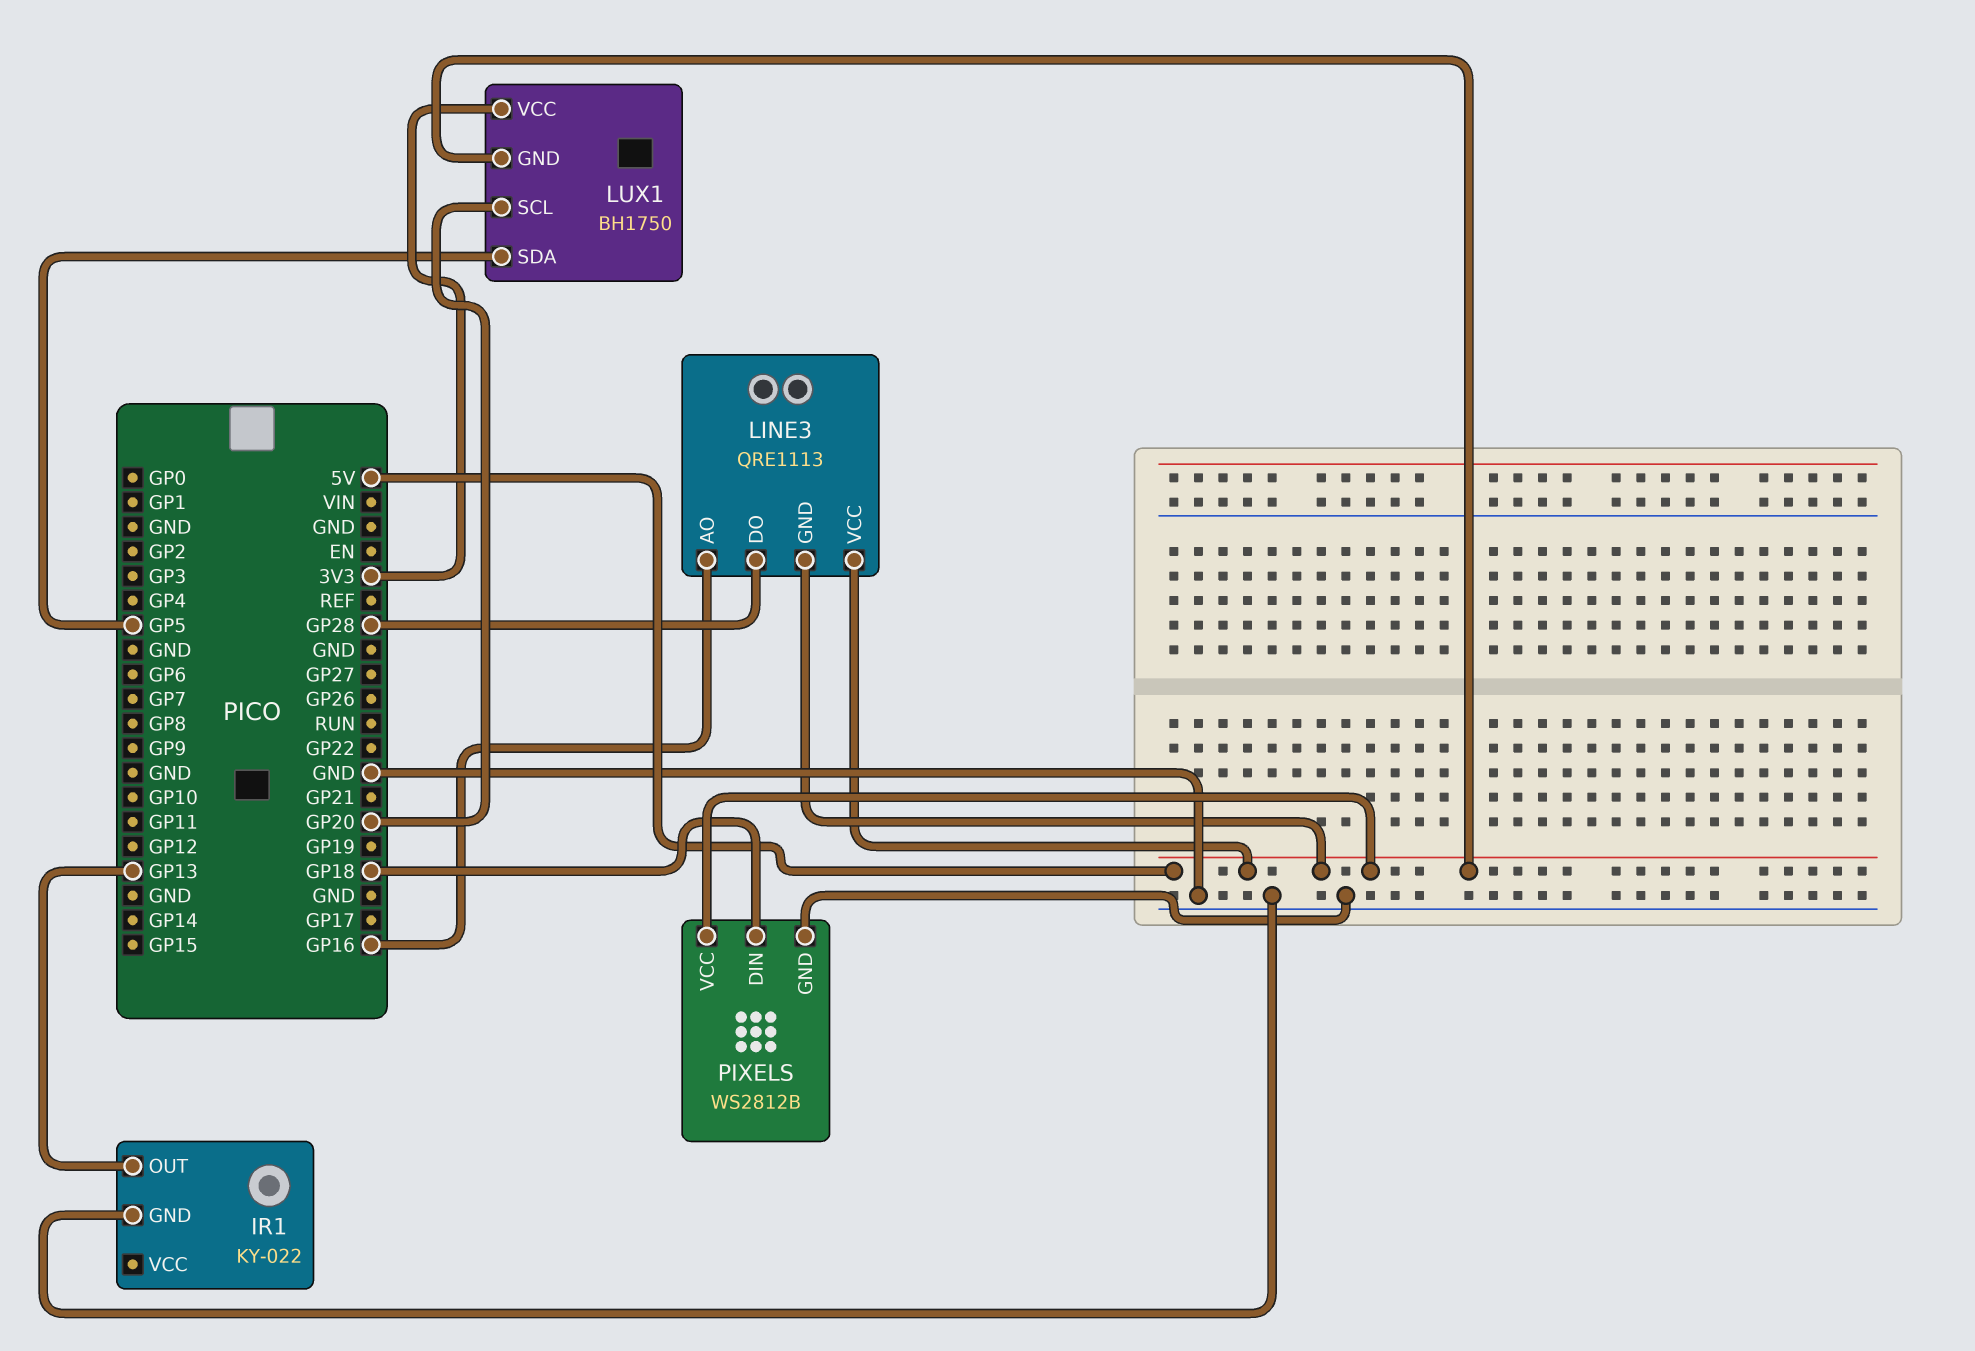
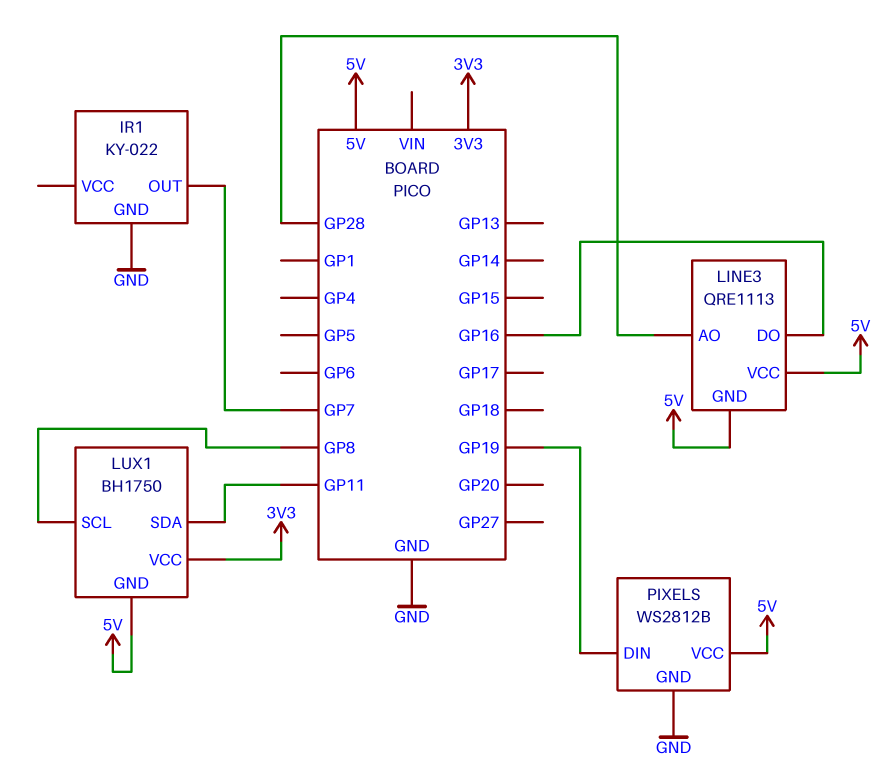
IR1 pin OUT: GP13 -> GP7
LINE3 pin AO: GP16 -> GP28
LINE3 pin DO: GP28 -> GP16
LUX1 pin SCL: GP20 -> GP8
LUX1 pin SDA: GP5 -> GP11
PIXELS pin DIN: GP18 -> GP19

